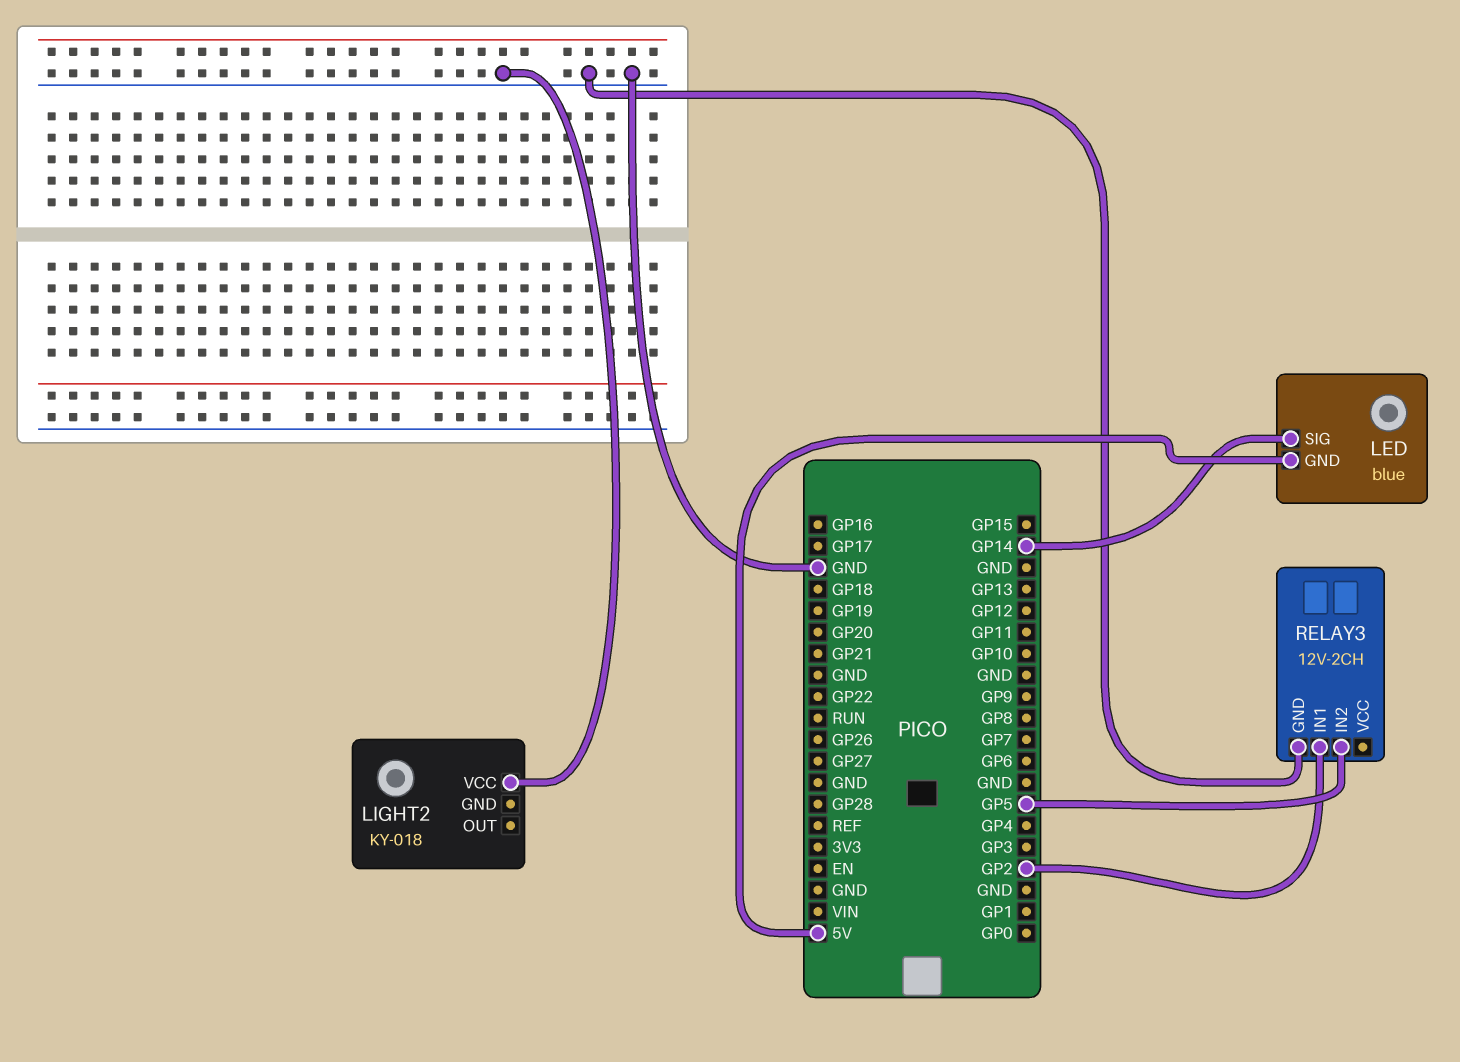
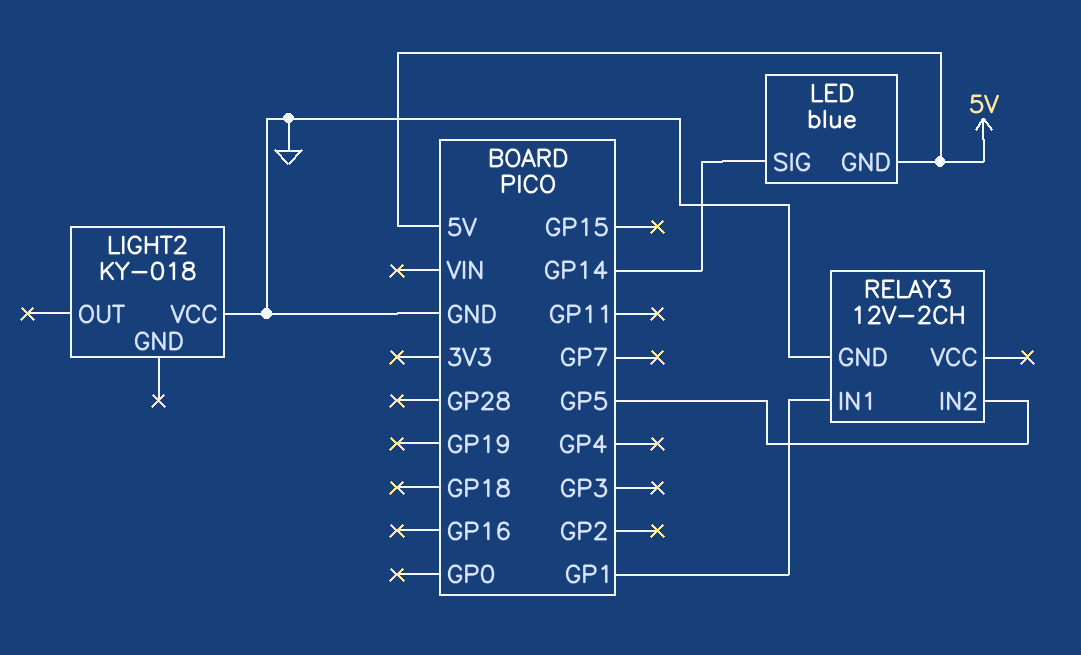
RELAY3 pin IN1: GP2 -> GP1

